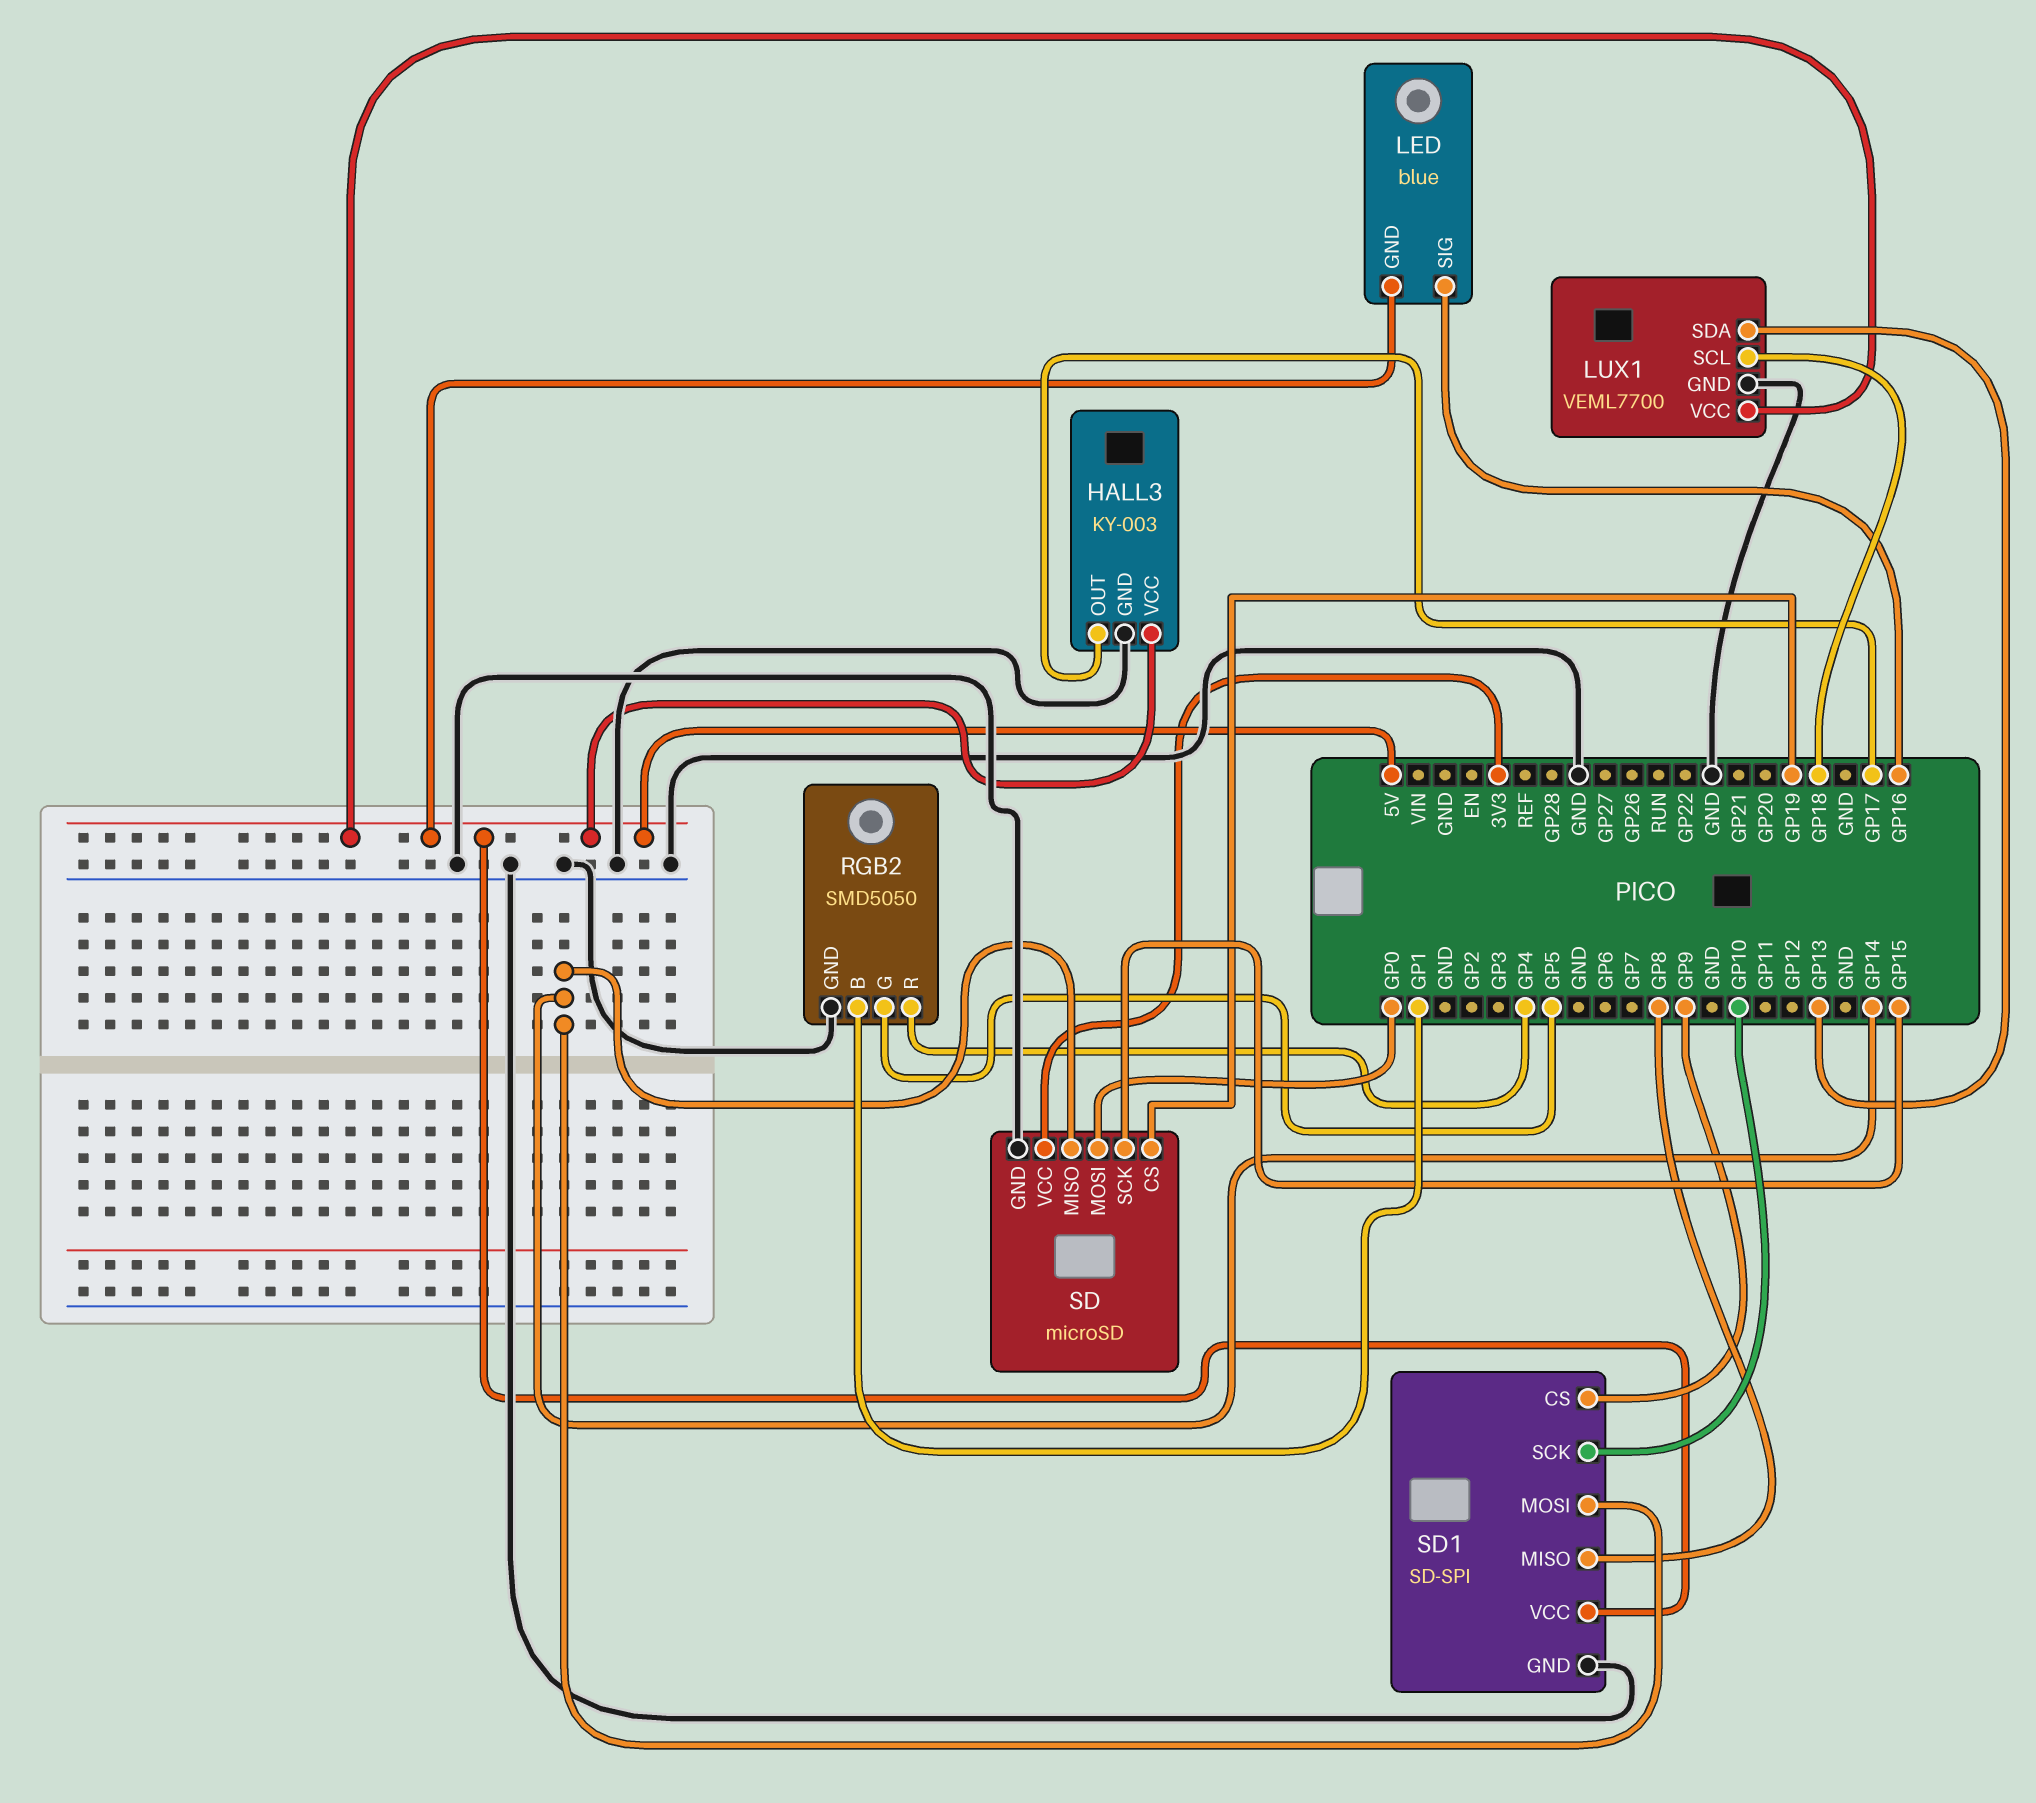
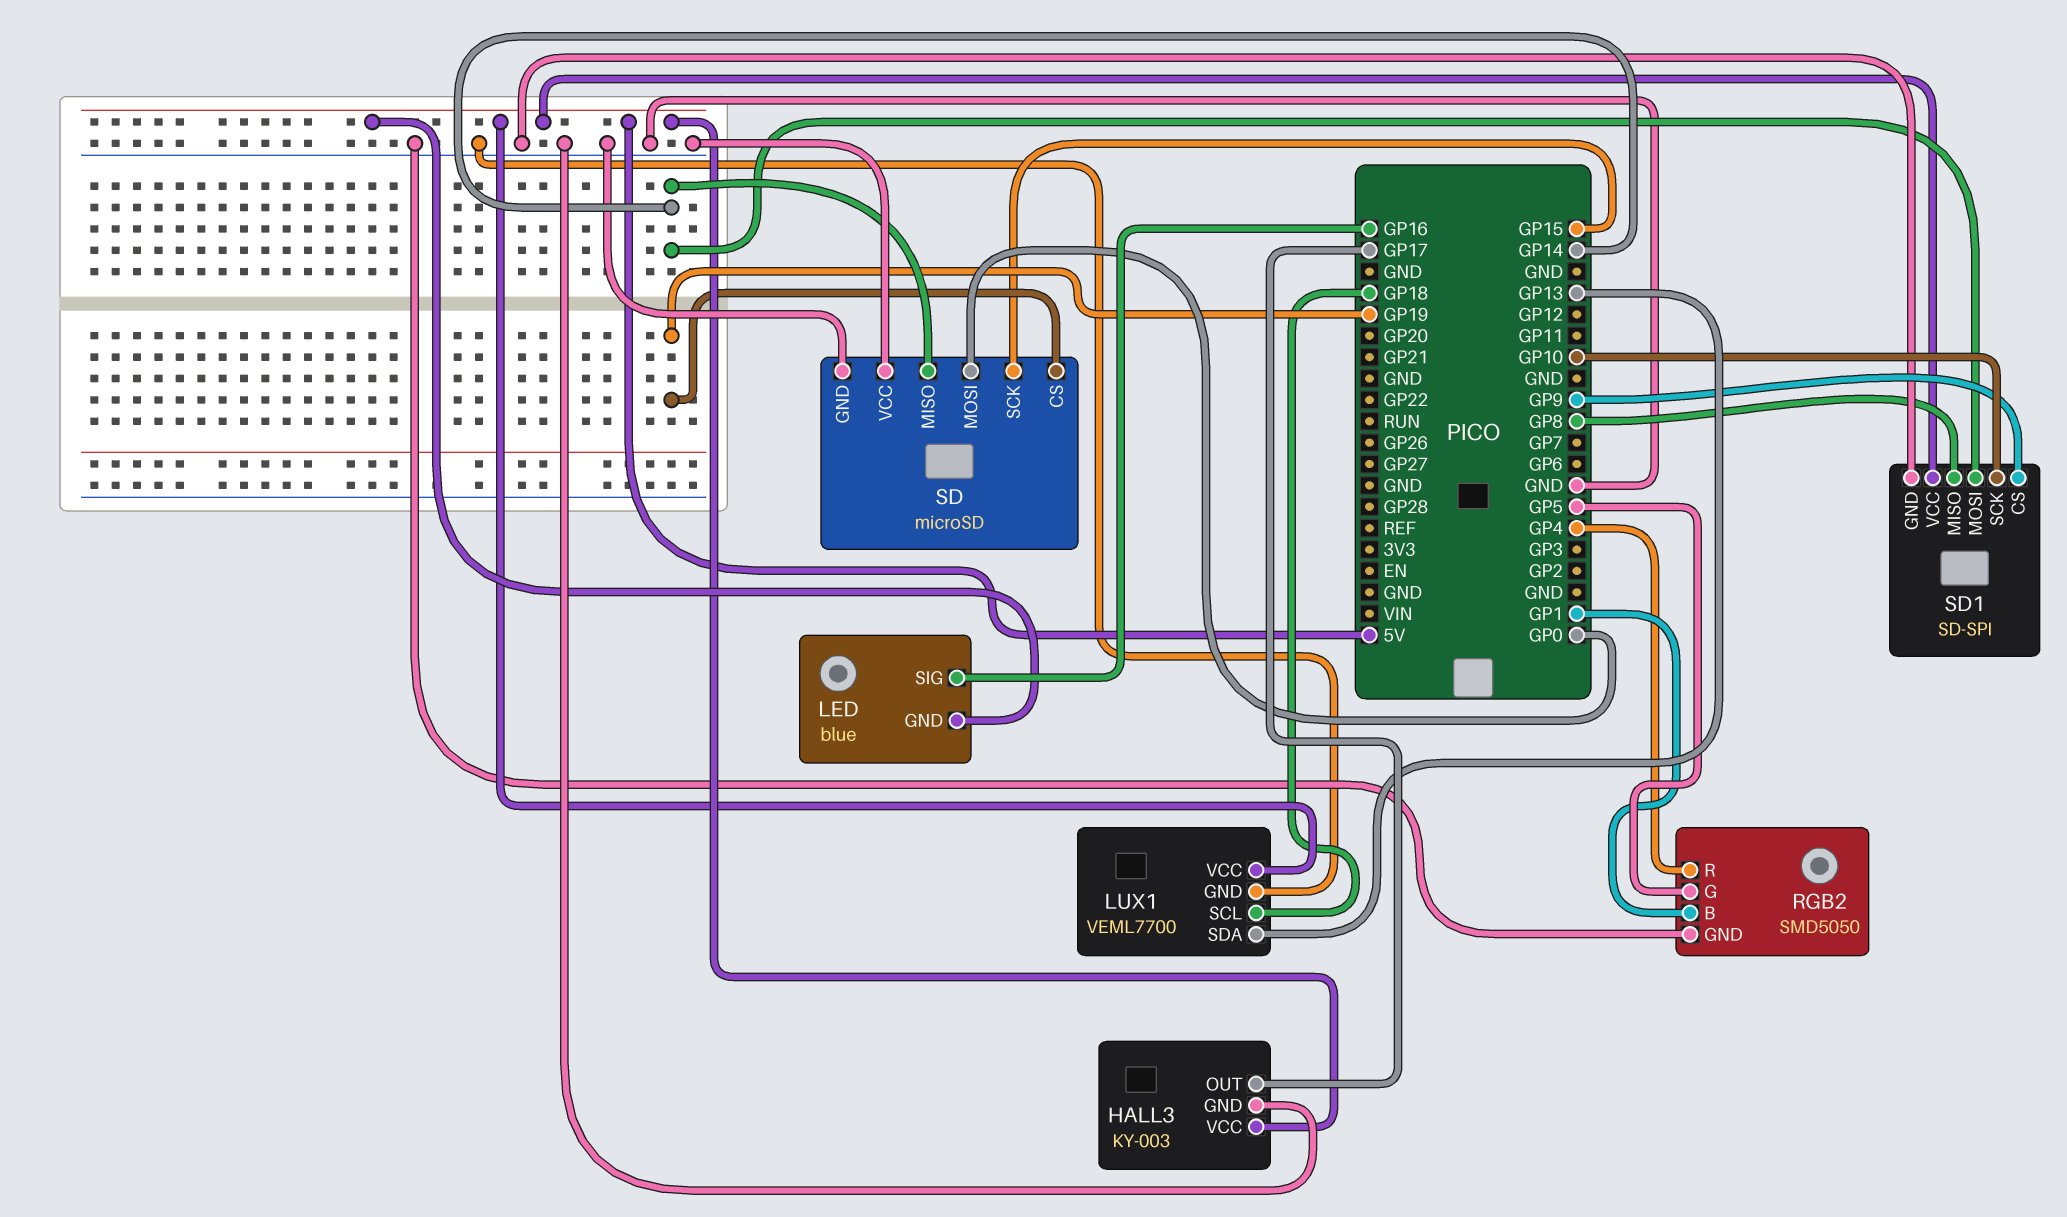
SD pin VCC: 3V3 -> GND

